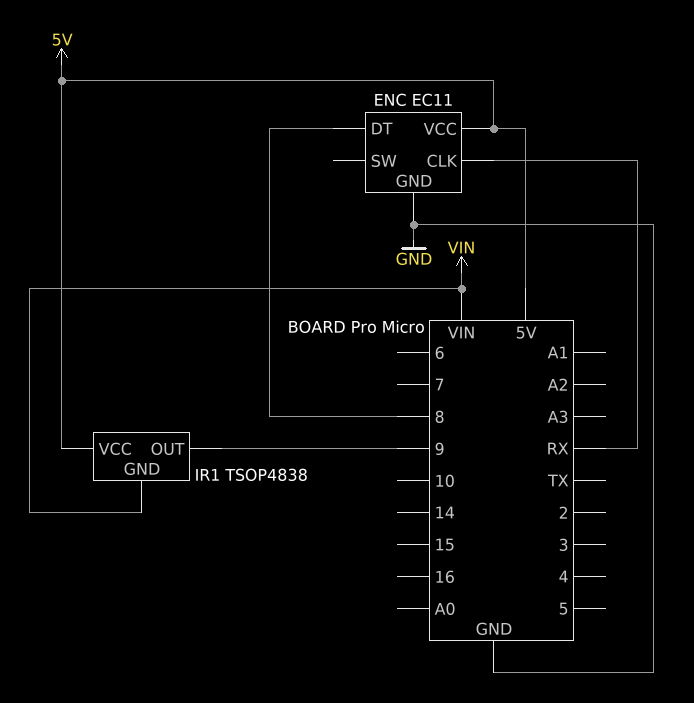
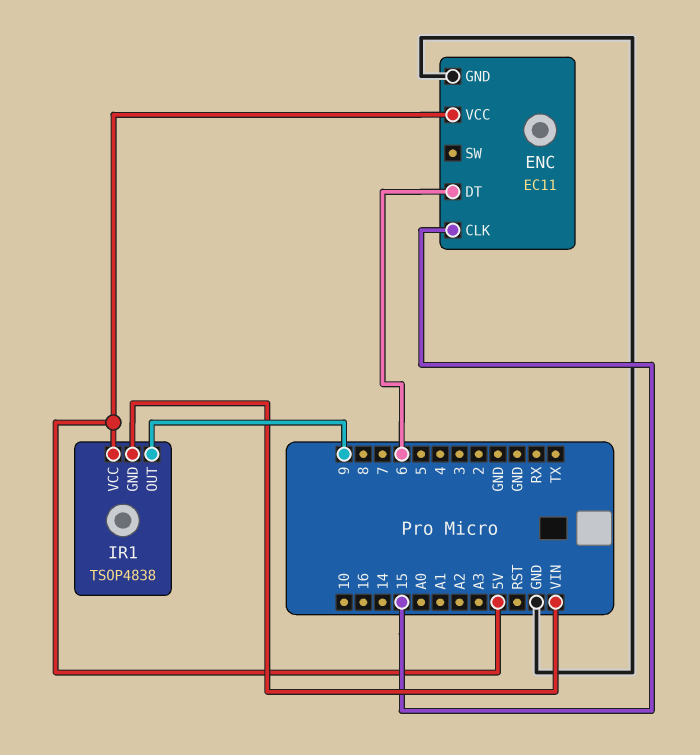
ENC pin CLK: RX -> 15
ENC pin DT: 8 -> 6

